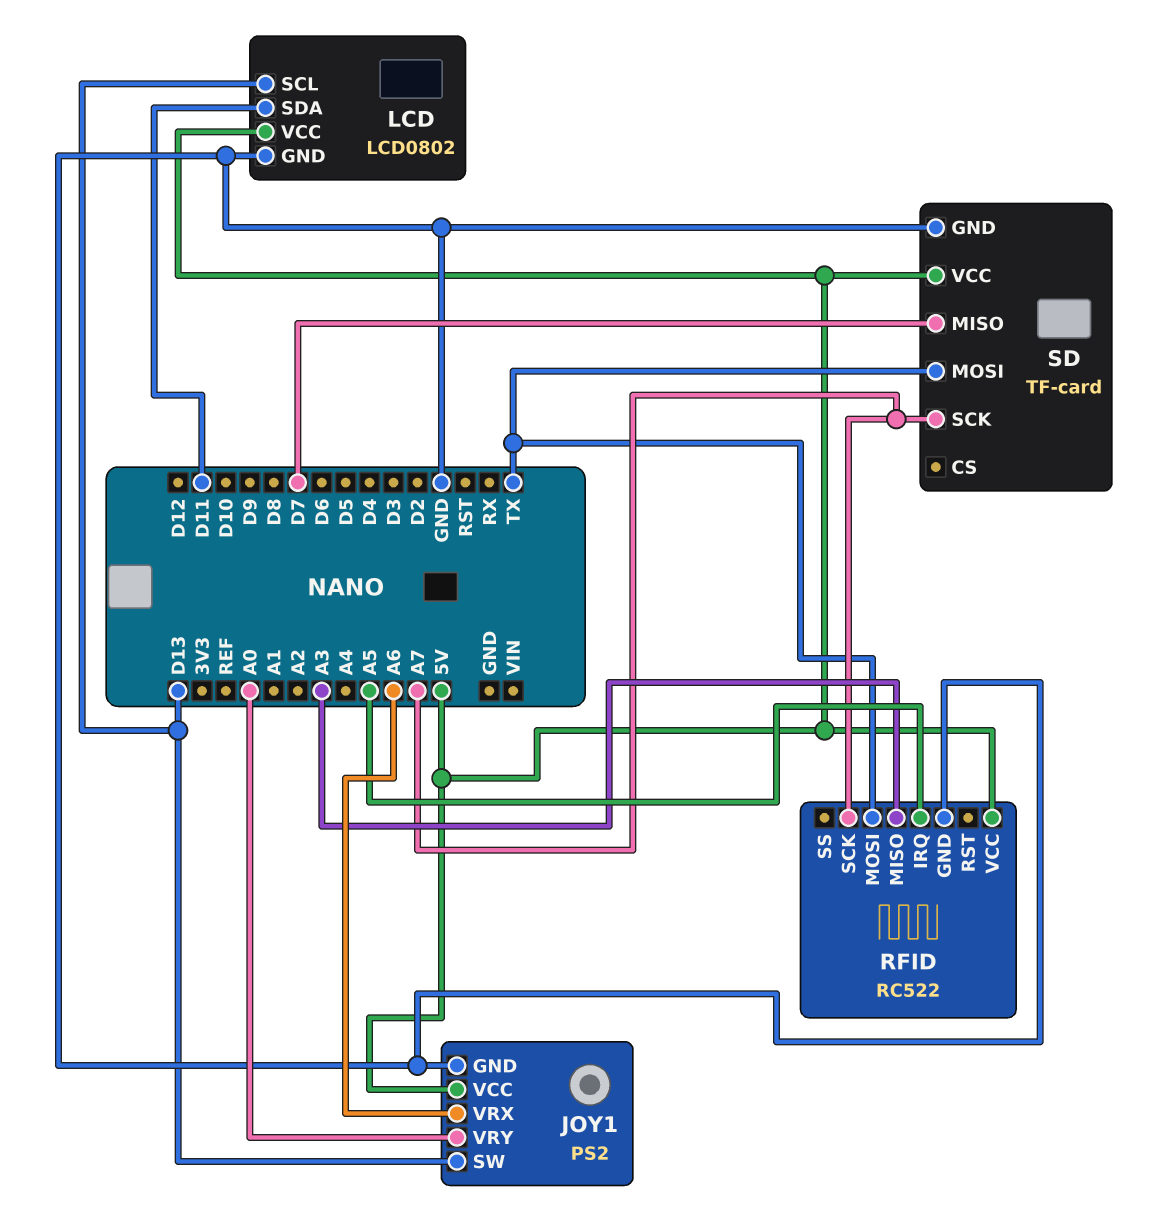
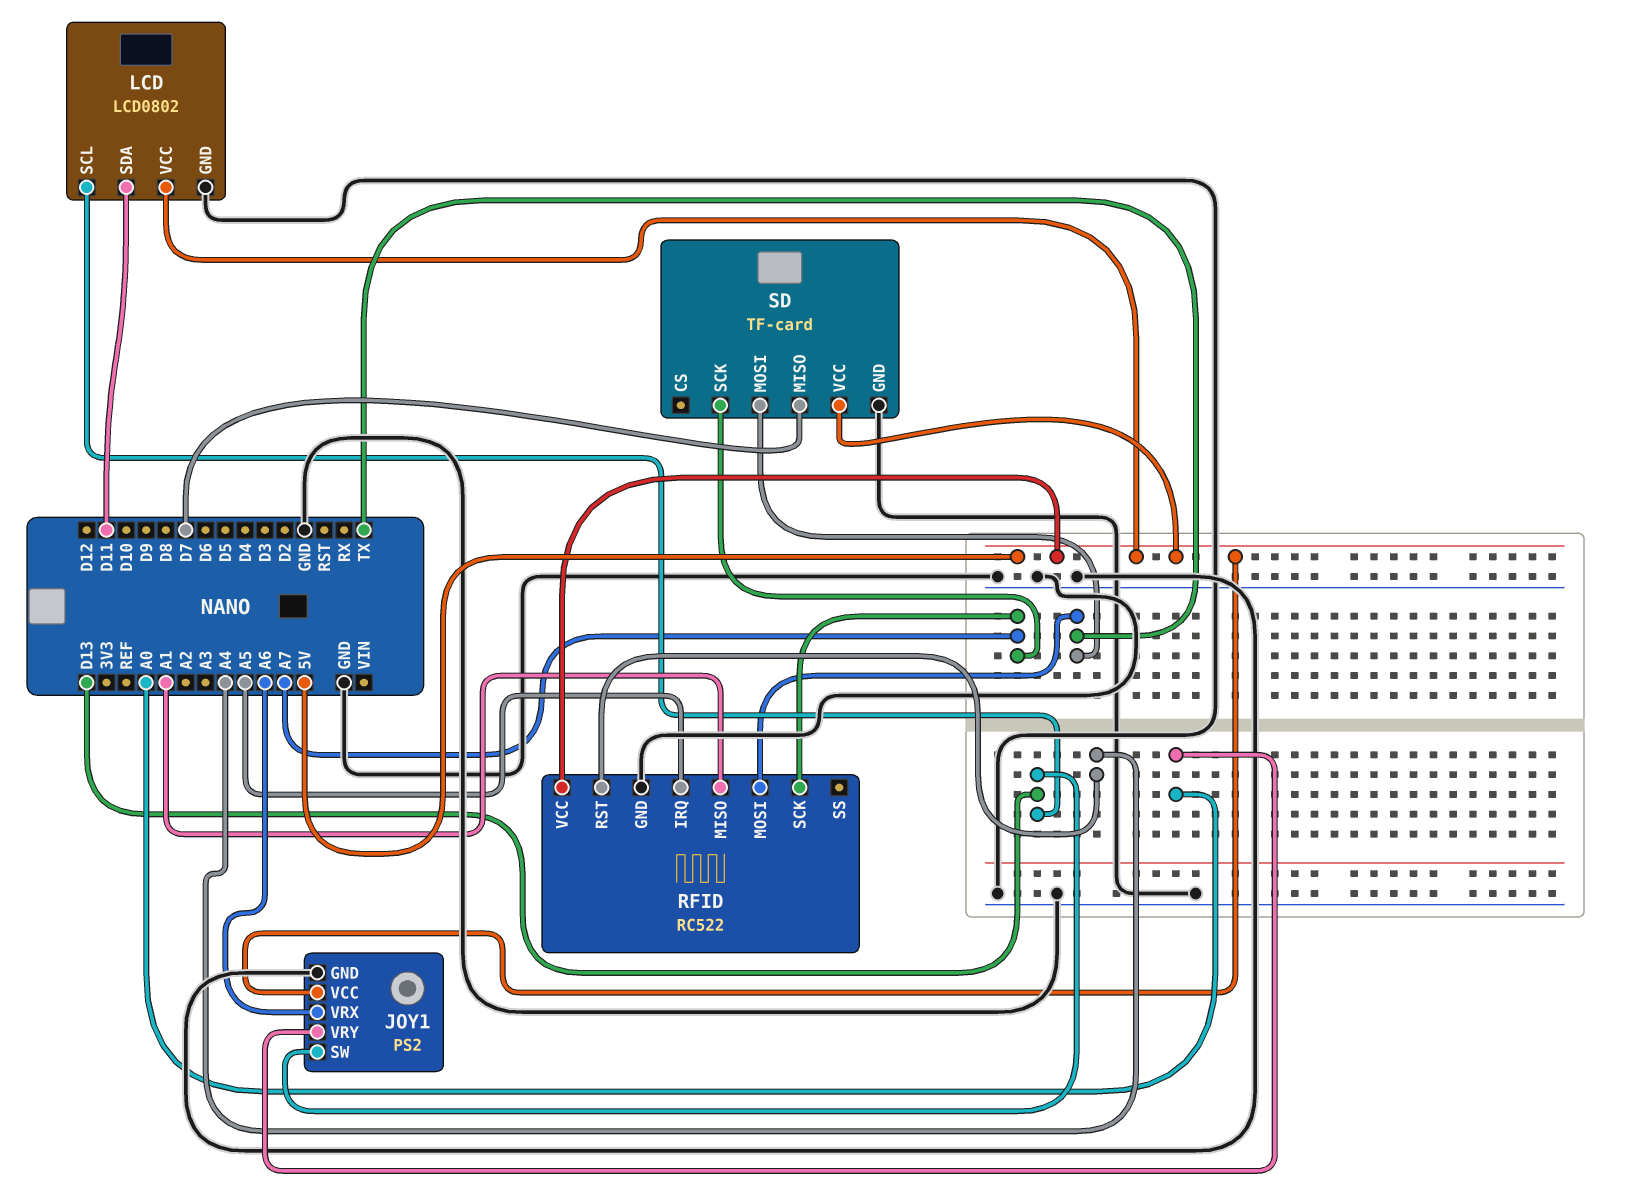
RFID pin MISO: A3 -> A1
RFID pin RST: none -> A4

